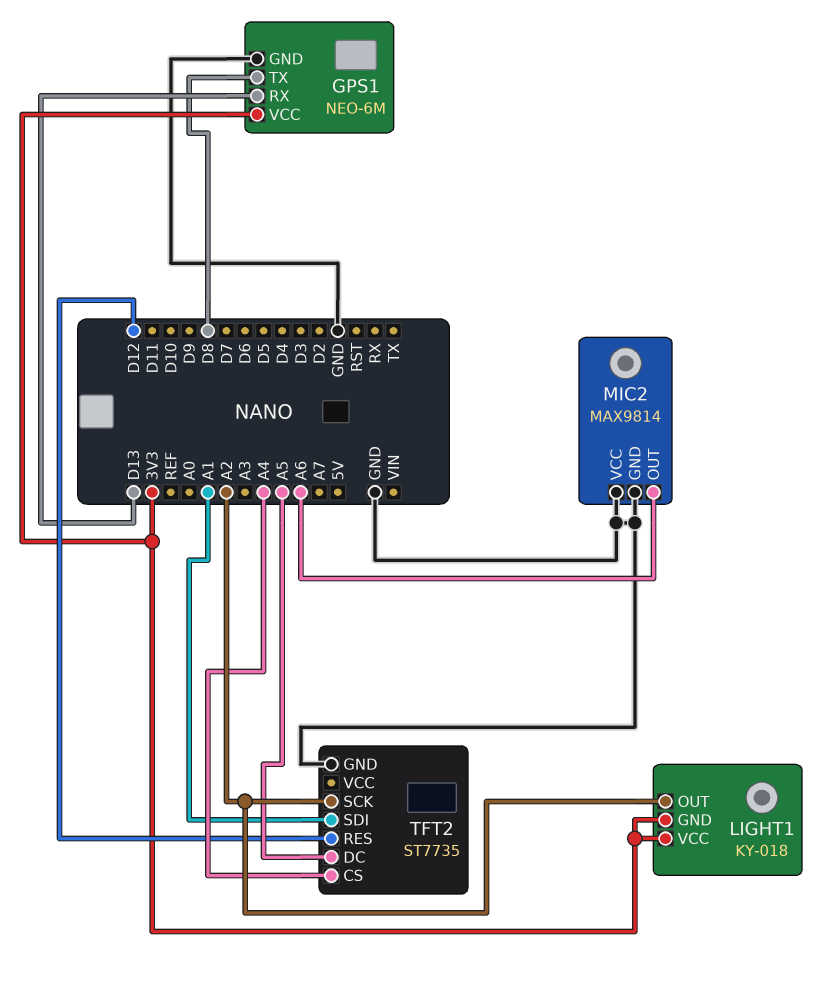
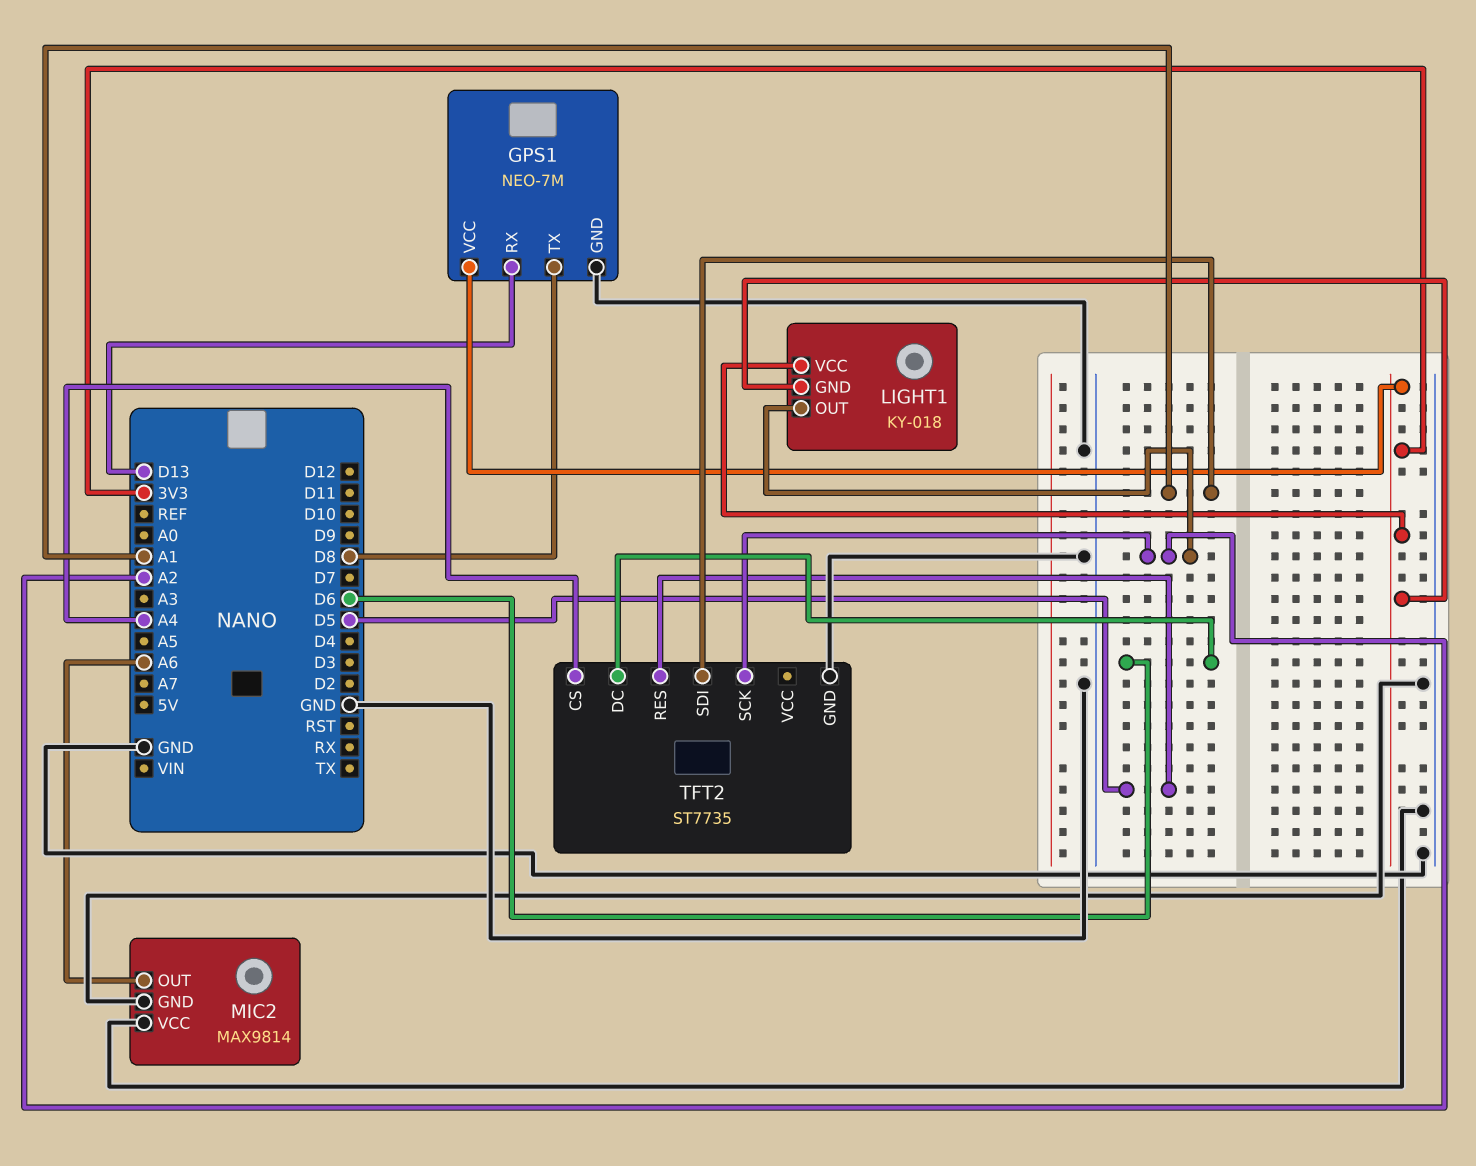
GPS1: NEO-6M -> NEO-7M
TFT2 pin DC: A5 -> D6
TFT2 pin RES: D12 -> D5

